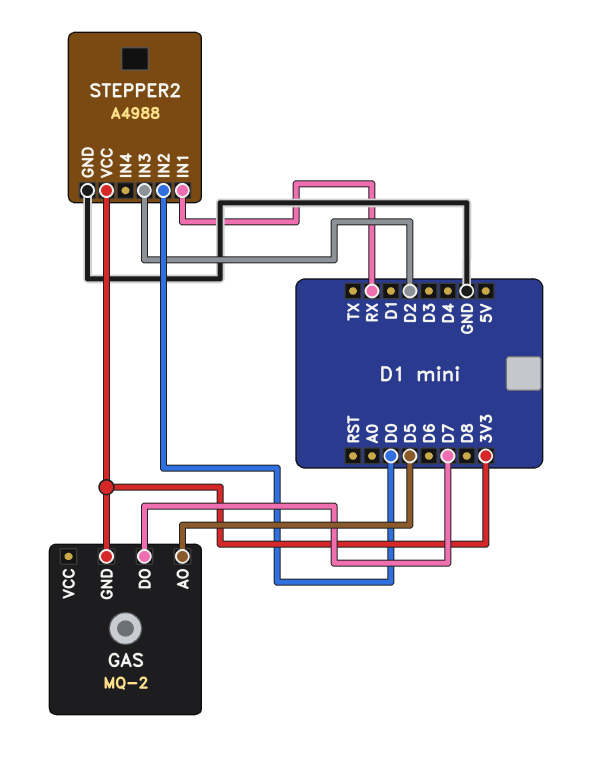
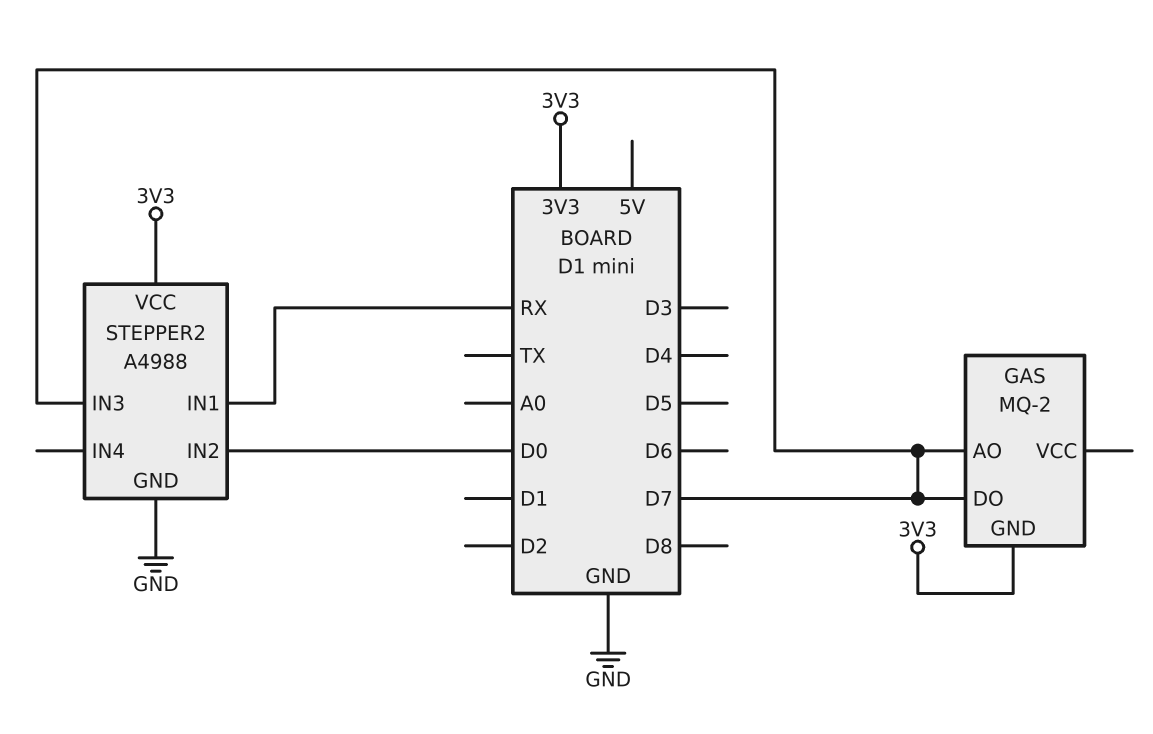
GAS pin AO: D5 -> D7
STEPPER2 pin IN3: D2 -> D7

